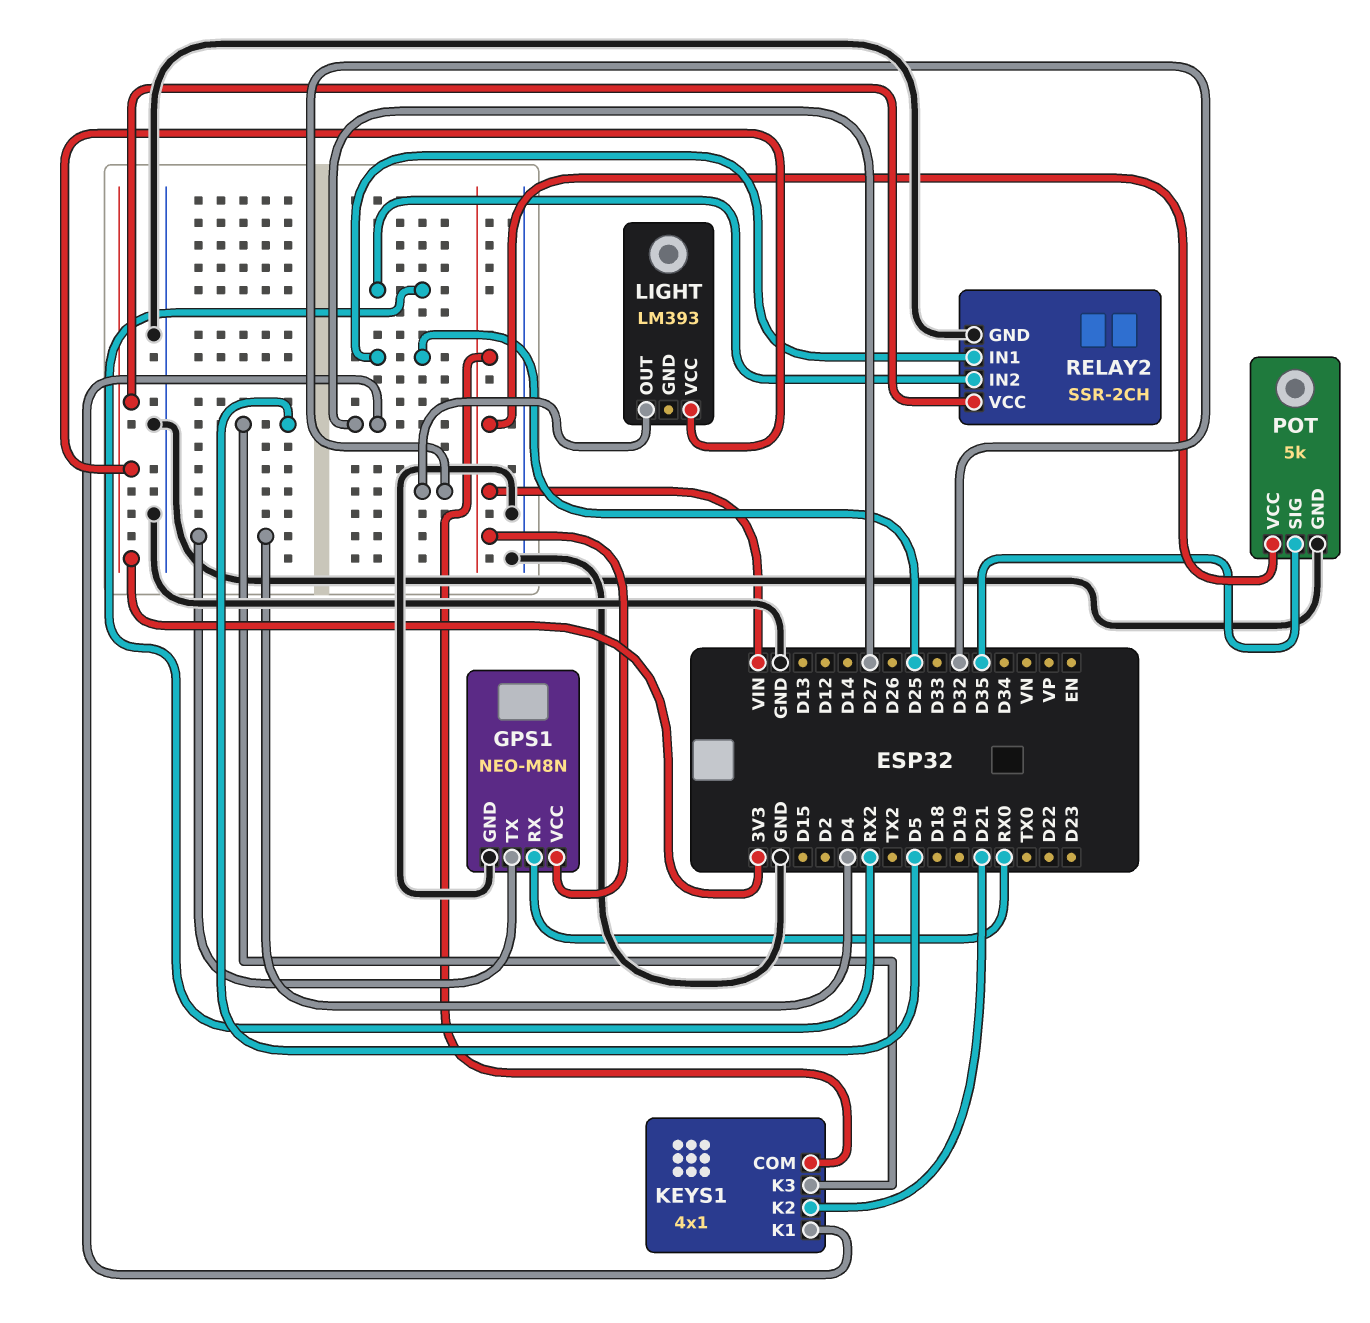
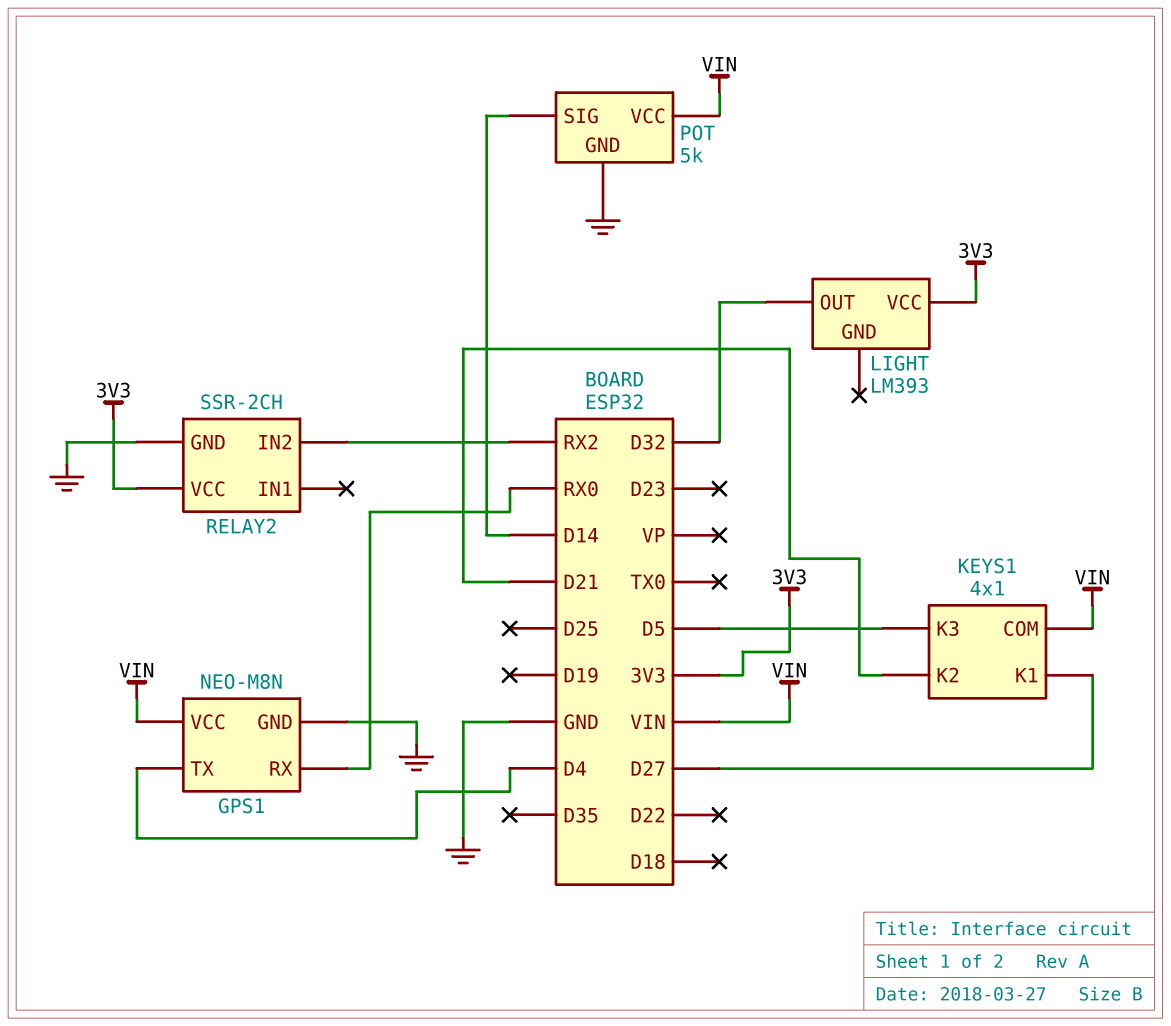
POT pin SIG: D35 -> D14
RELAY2 pin IN1: D25 -> none

